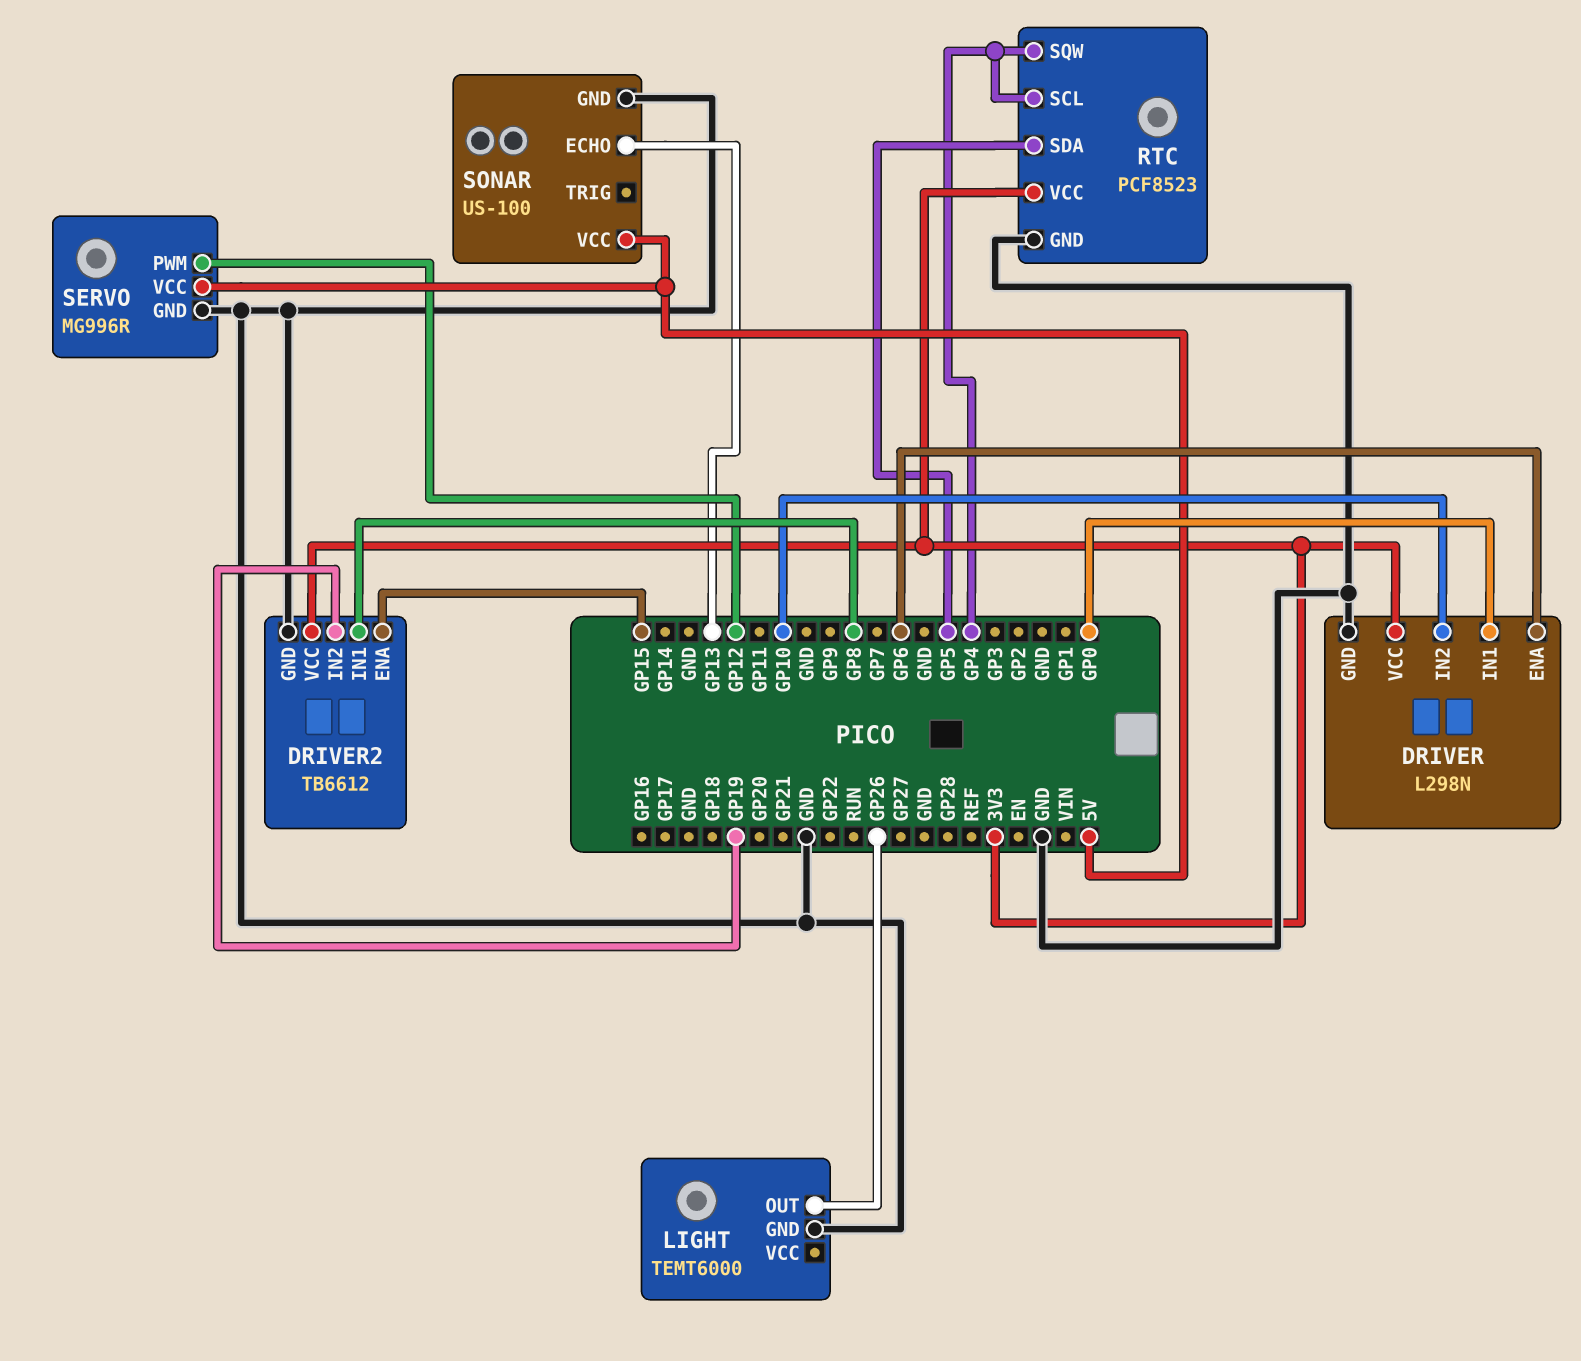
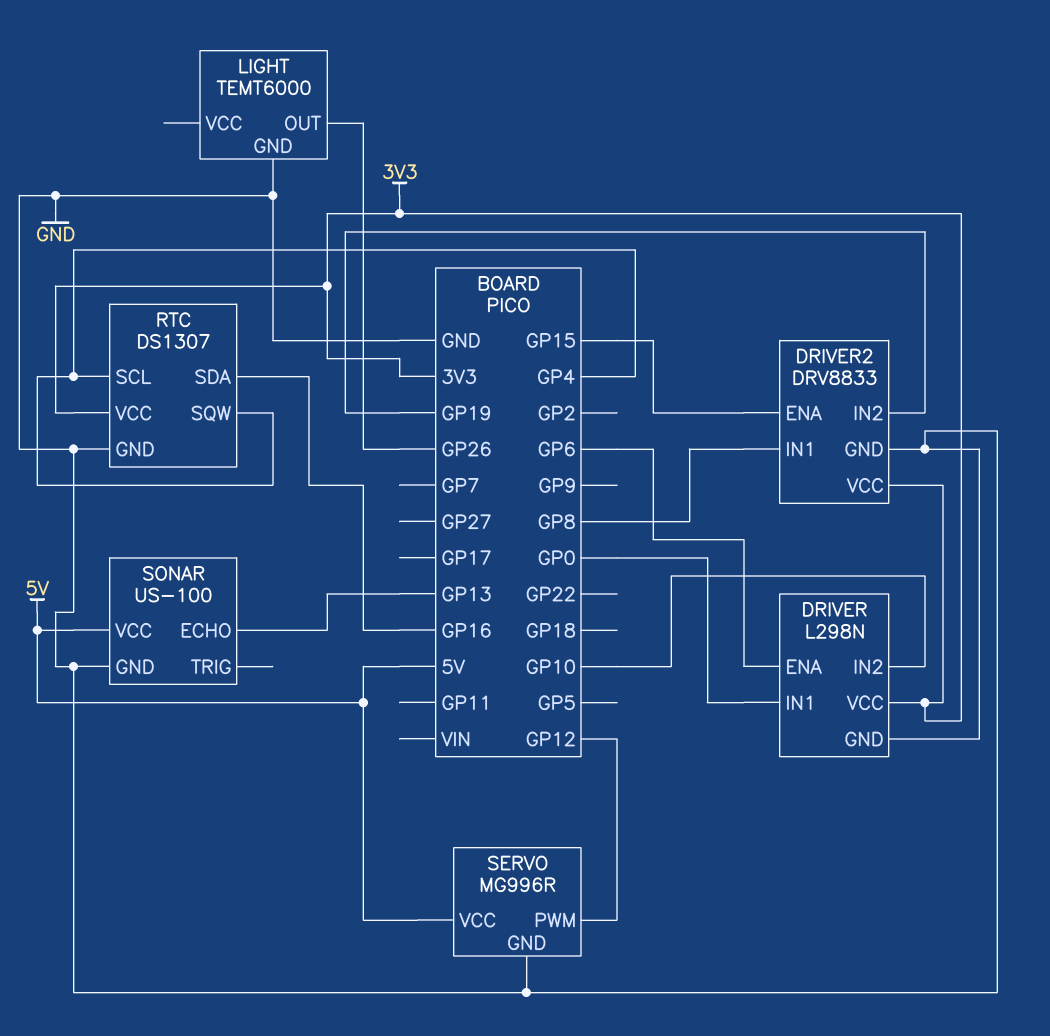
DRIVER2: TB6612 -> DRV8833
RTC: PCF8523 -> DS1307
RTC pin SDA: GP5 -> GP16

